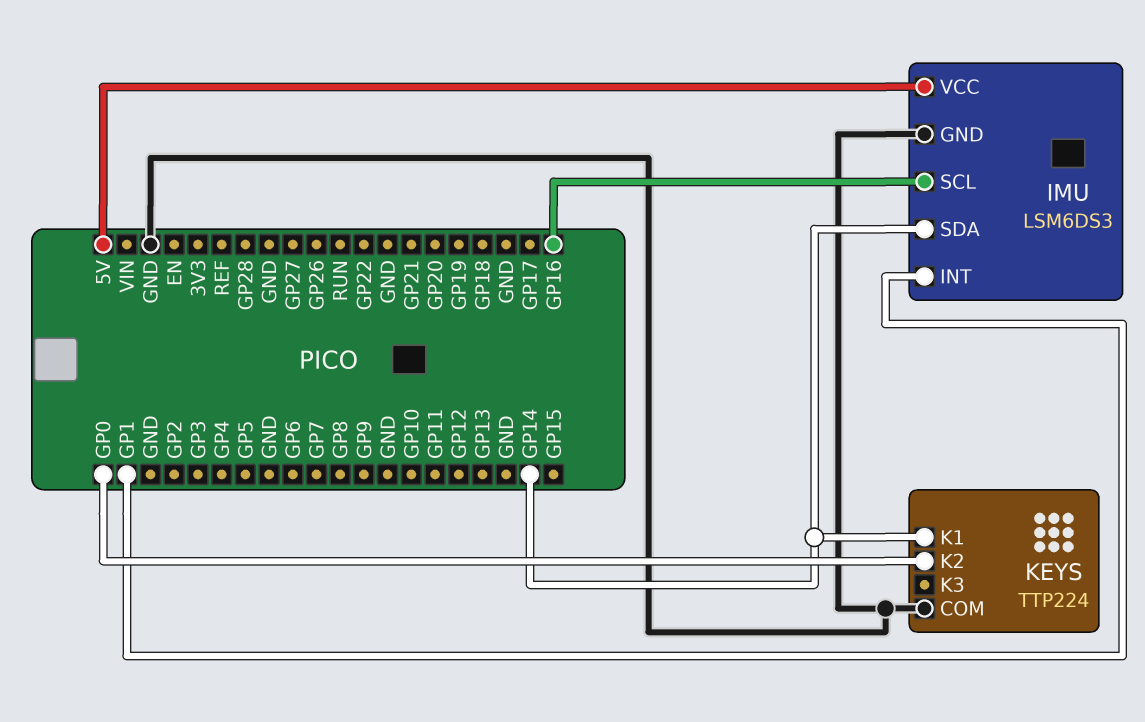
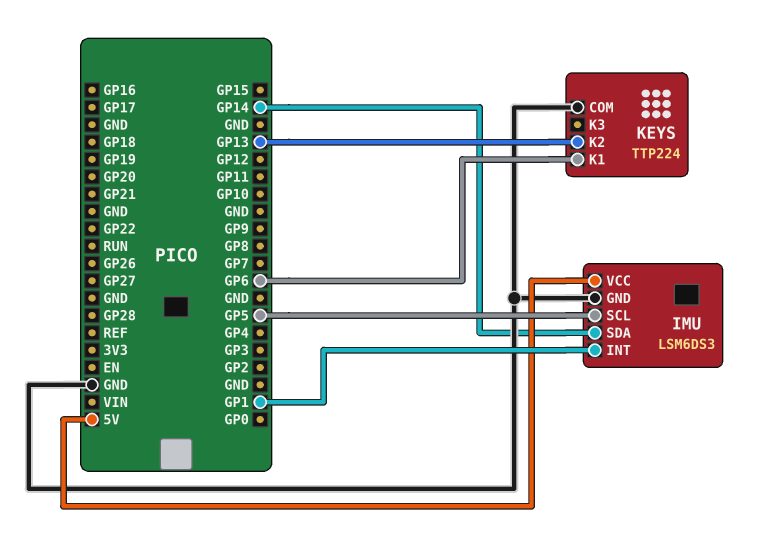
IMU pin SCL: GP16 -> GP5
KEYS pin K1: GP14 -> GP6
KEYS pin K2: GP0 -> GP13

